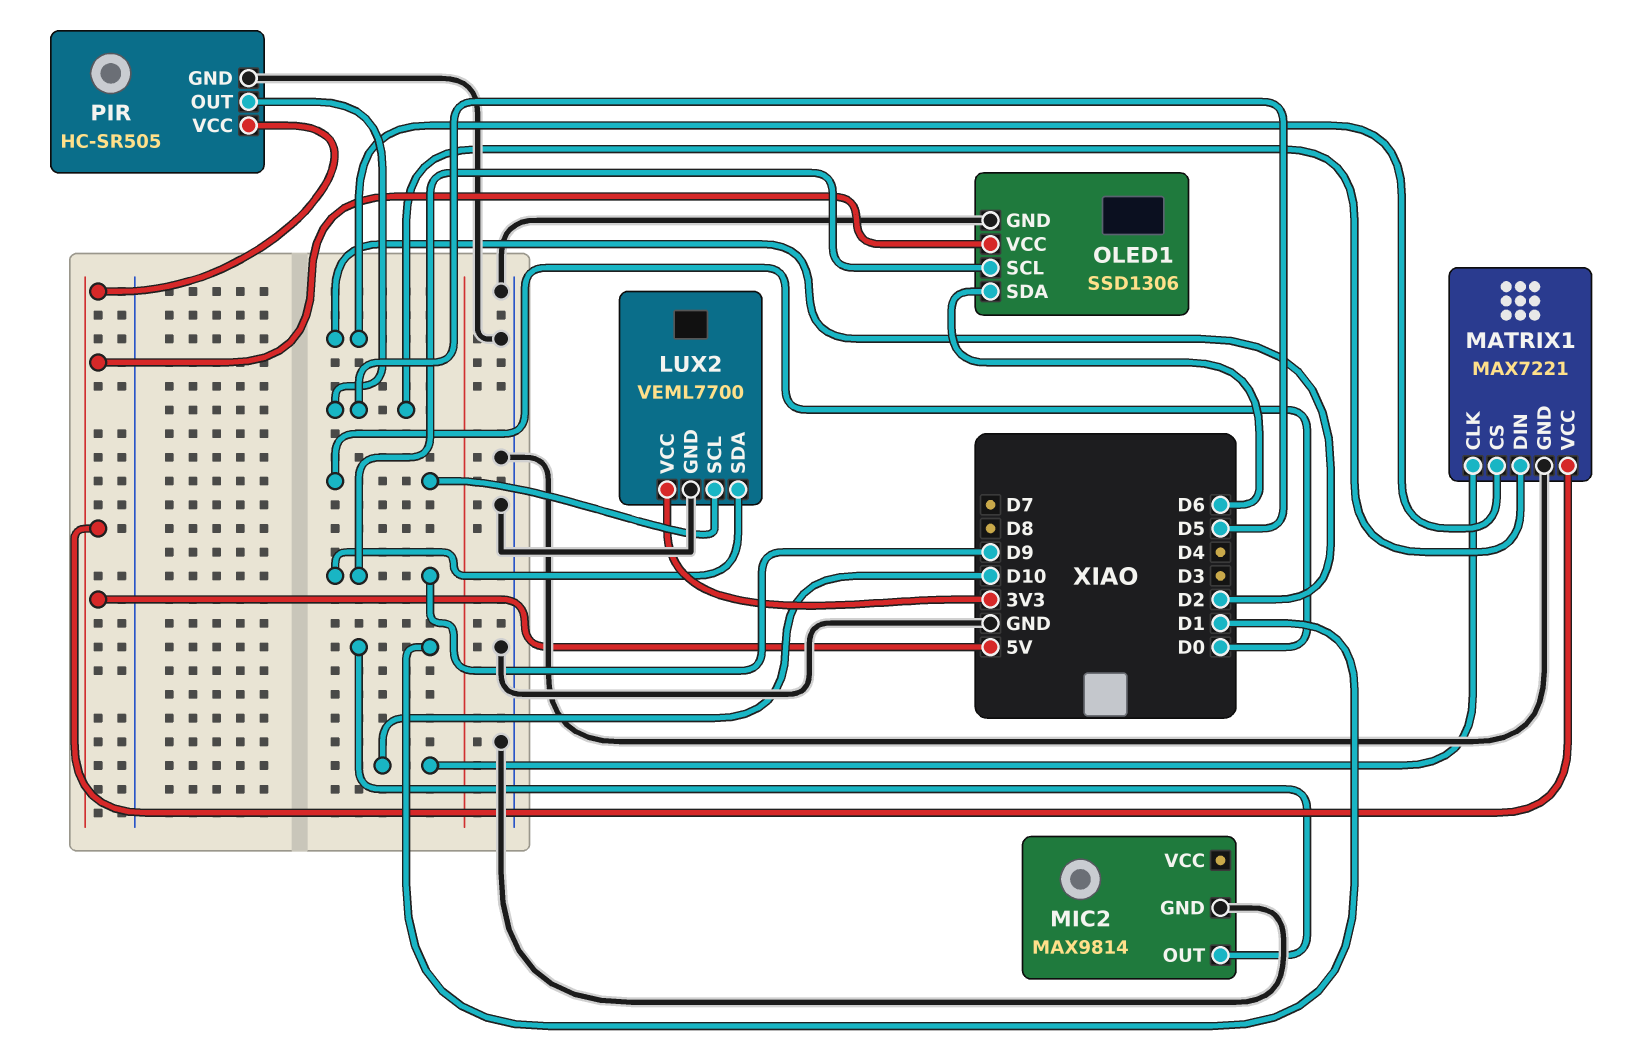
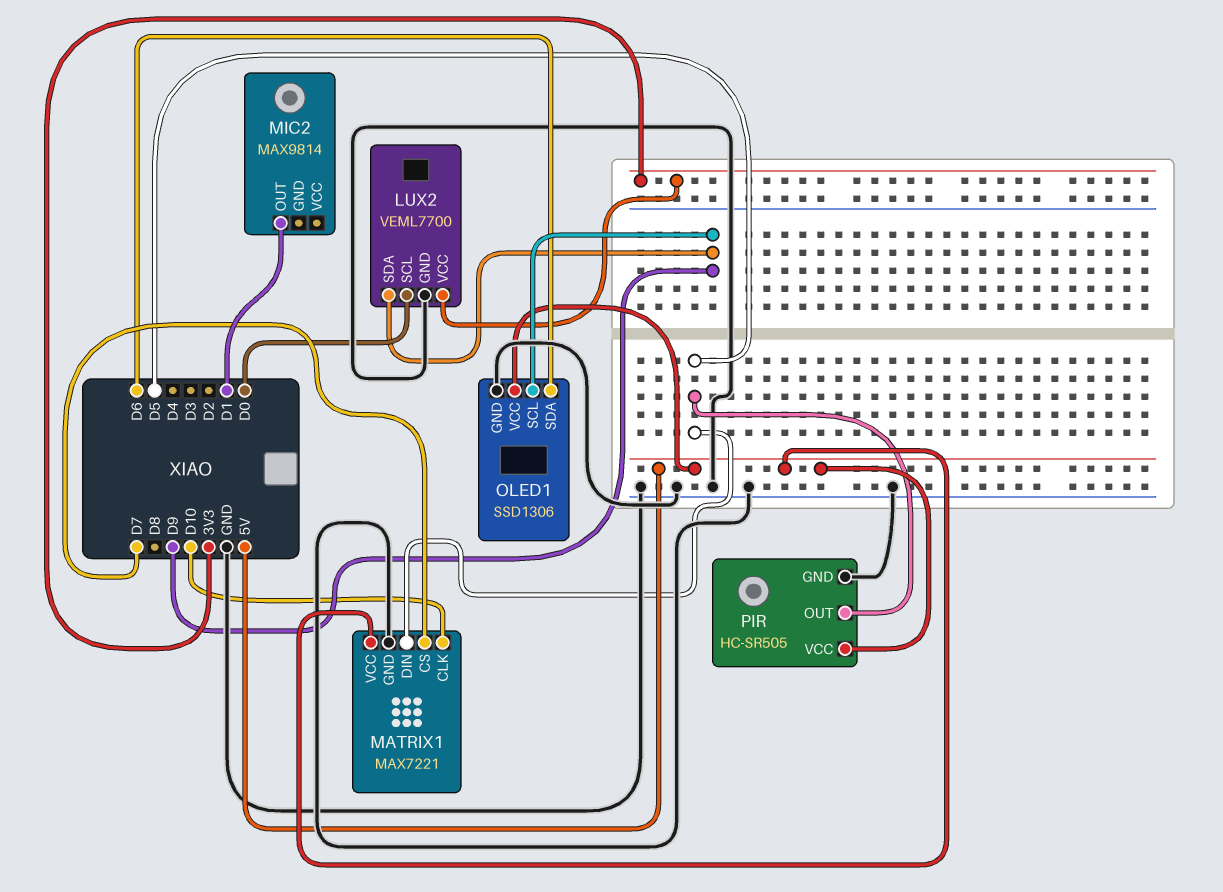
MATRIX1 pin CS: D2 -> D7
MIC2 pin GND: GND -> none

